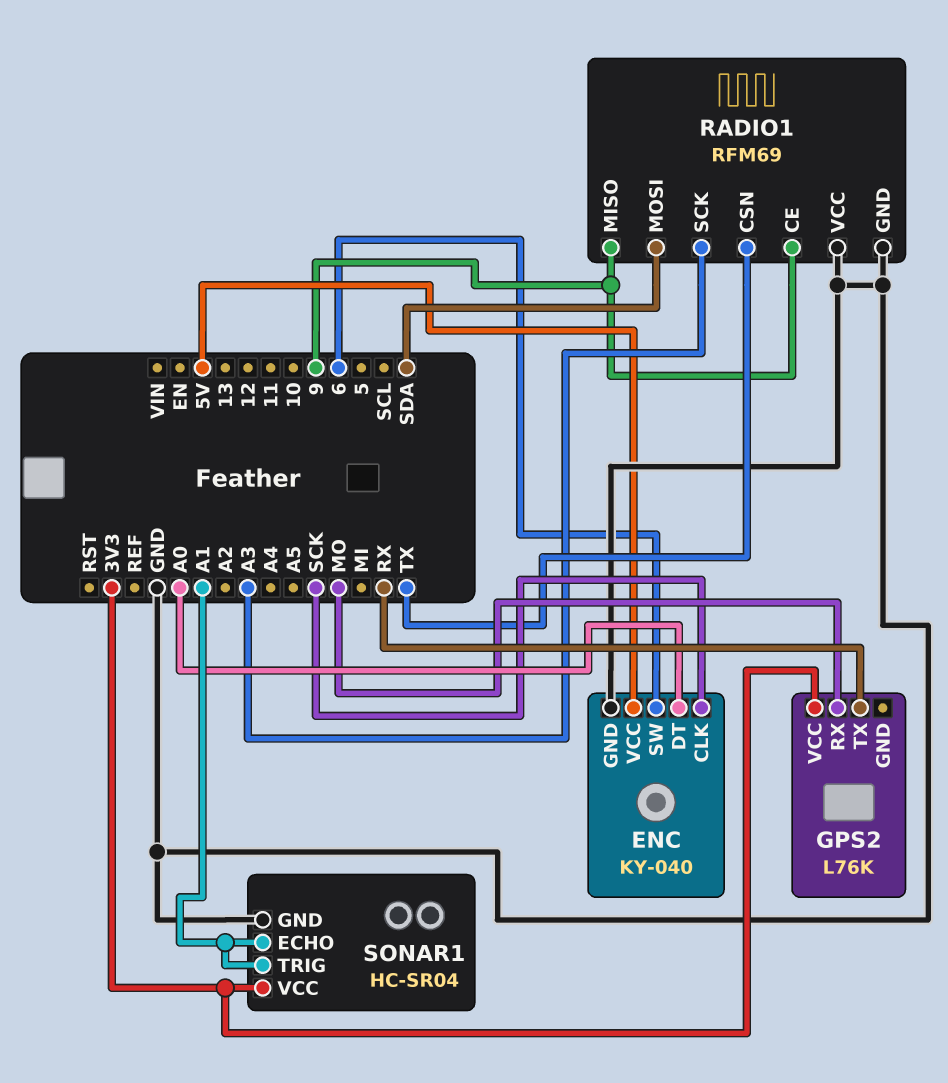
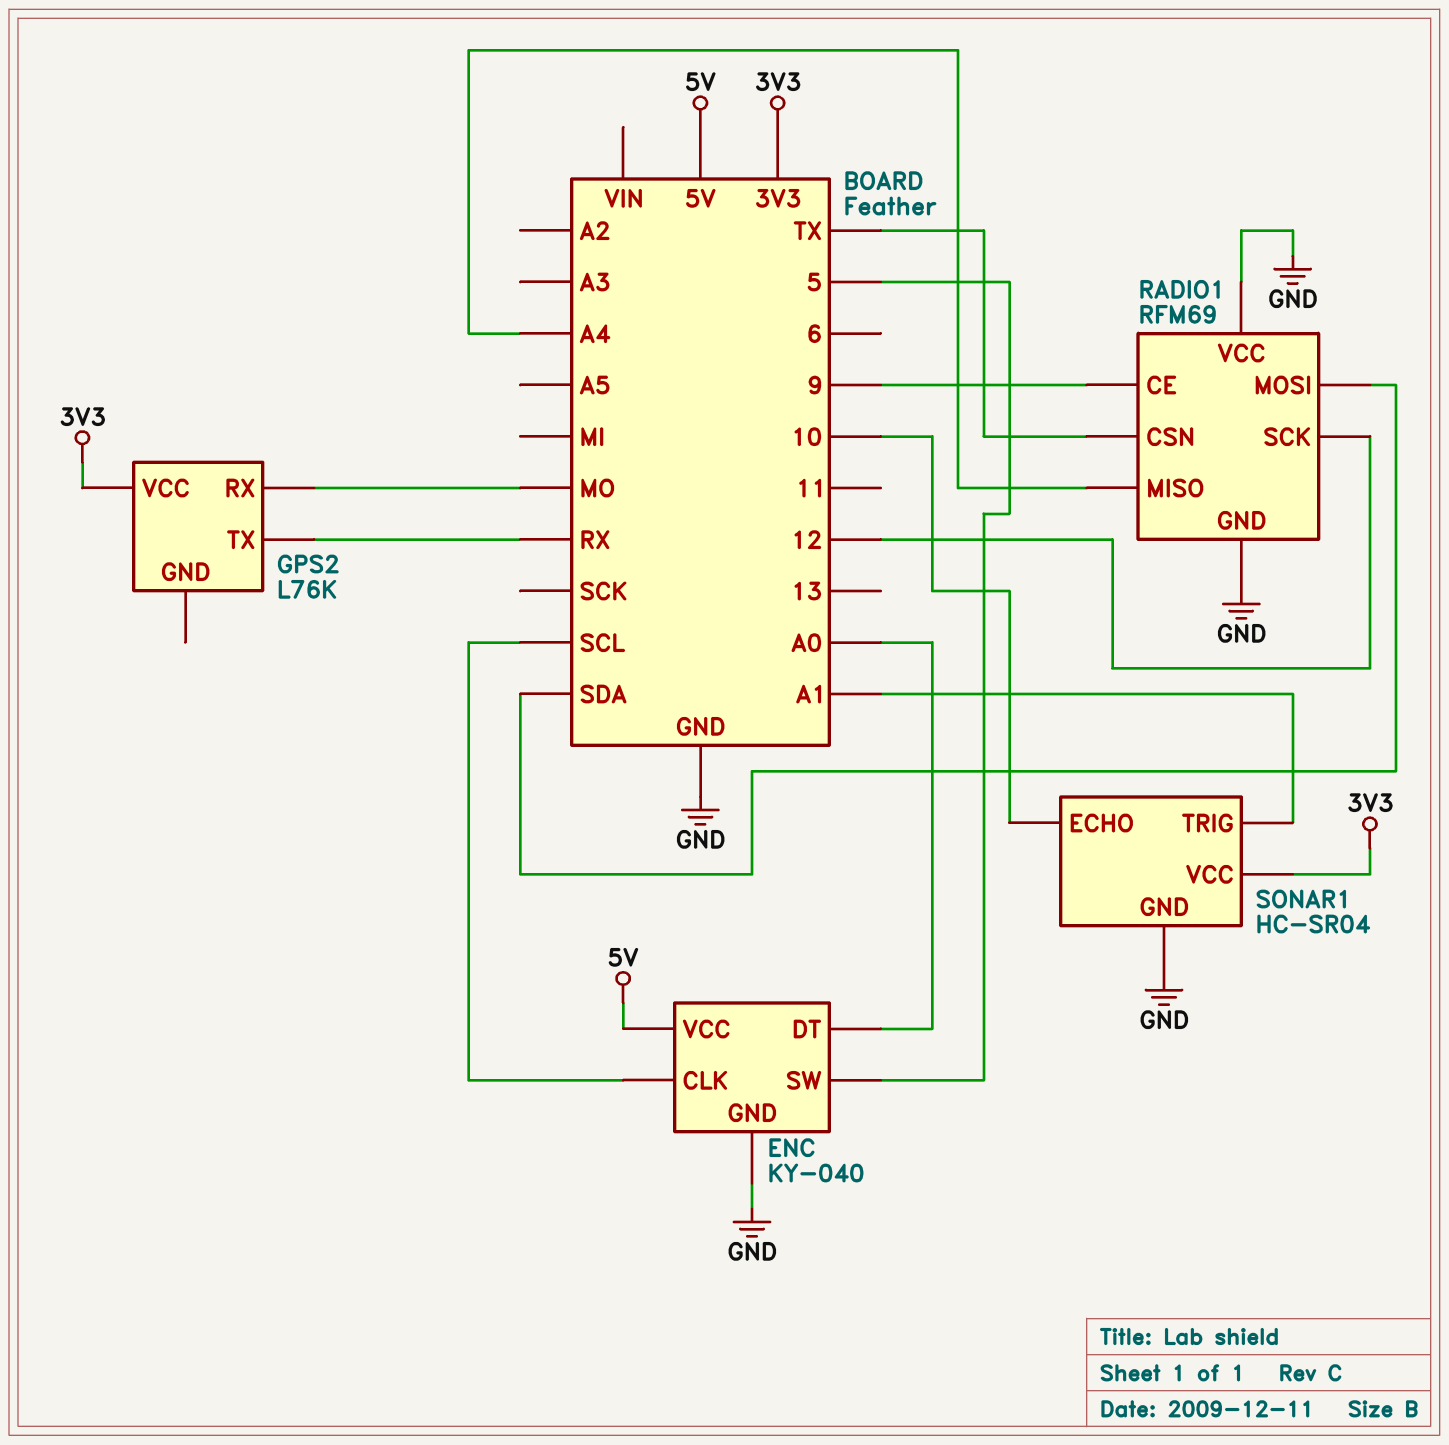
ENC pin CLK: SCK -> SCL
ENC pin SW: 6 -> 5
RADIO1 pin MISO: 9 -> A4
RADIO1 pin SCK: A3 -> 12
SONAR1 pin ECHO: A1 -> 10

